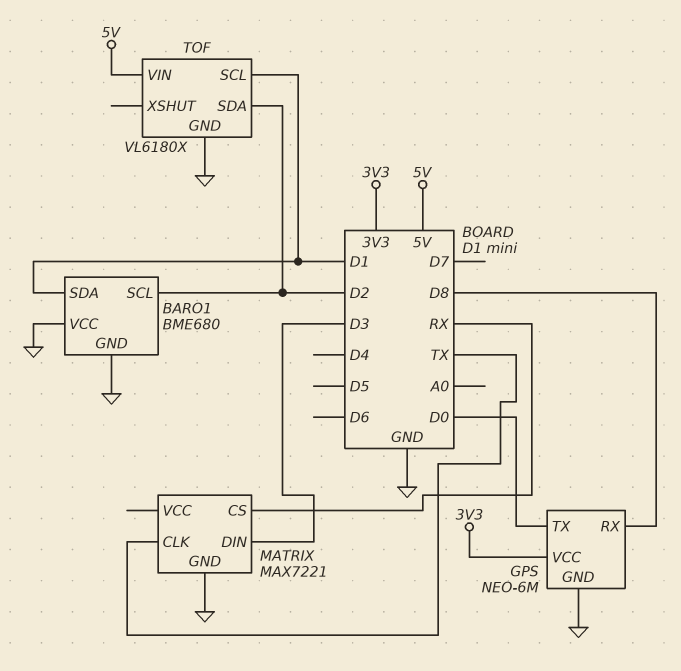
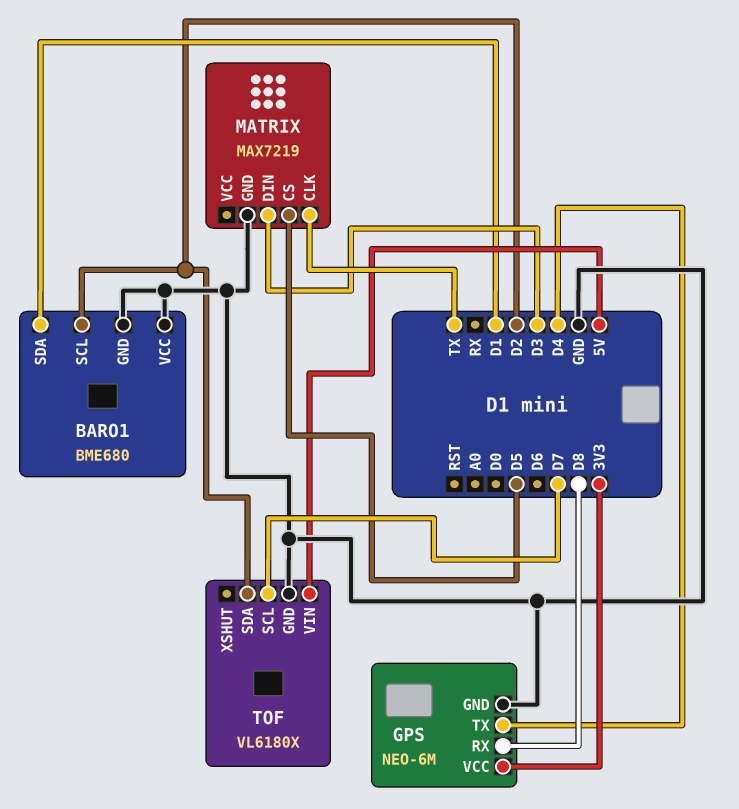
GPS pin TX: D0 -> D4
MATRIX: MAX7221 -> MAX7219
MATRIX pin CS: RX -> D5
TOF pin SCL: D1 -> D7

